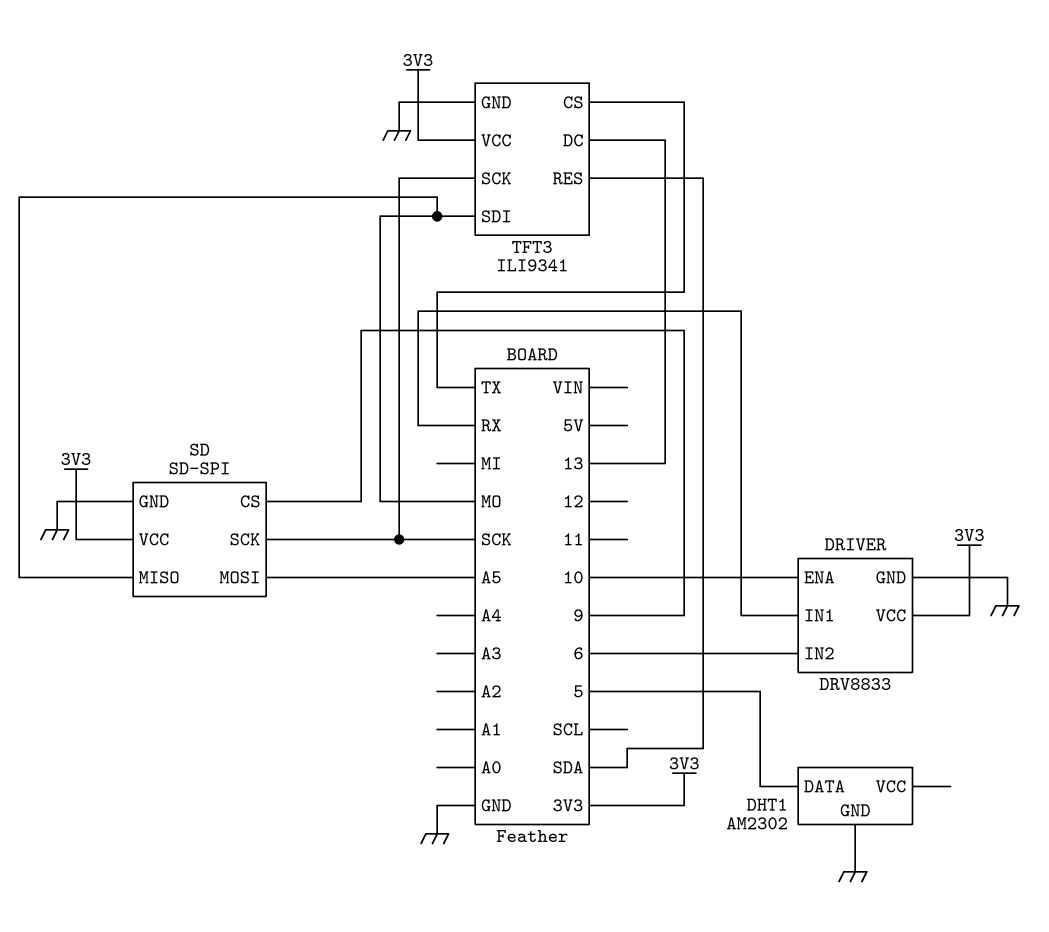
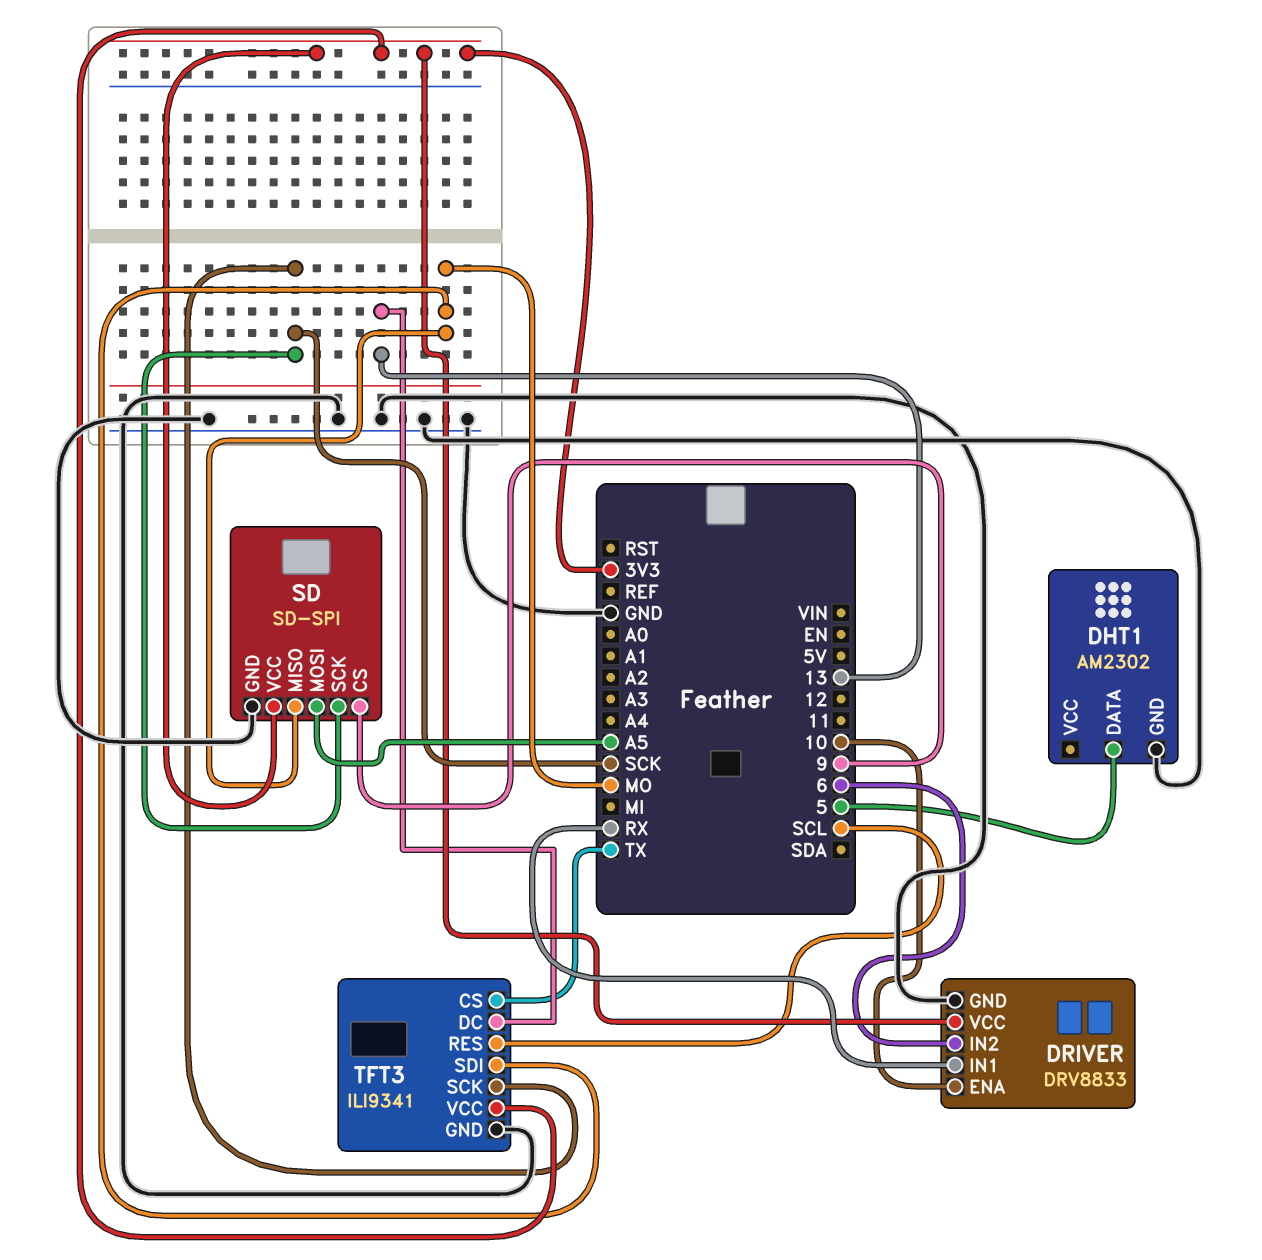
TFT3 pin RES: SDA -> SCL

